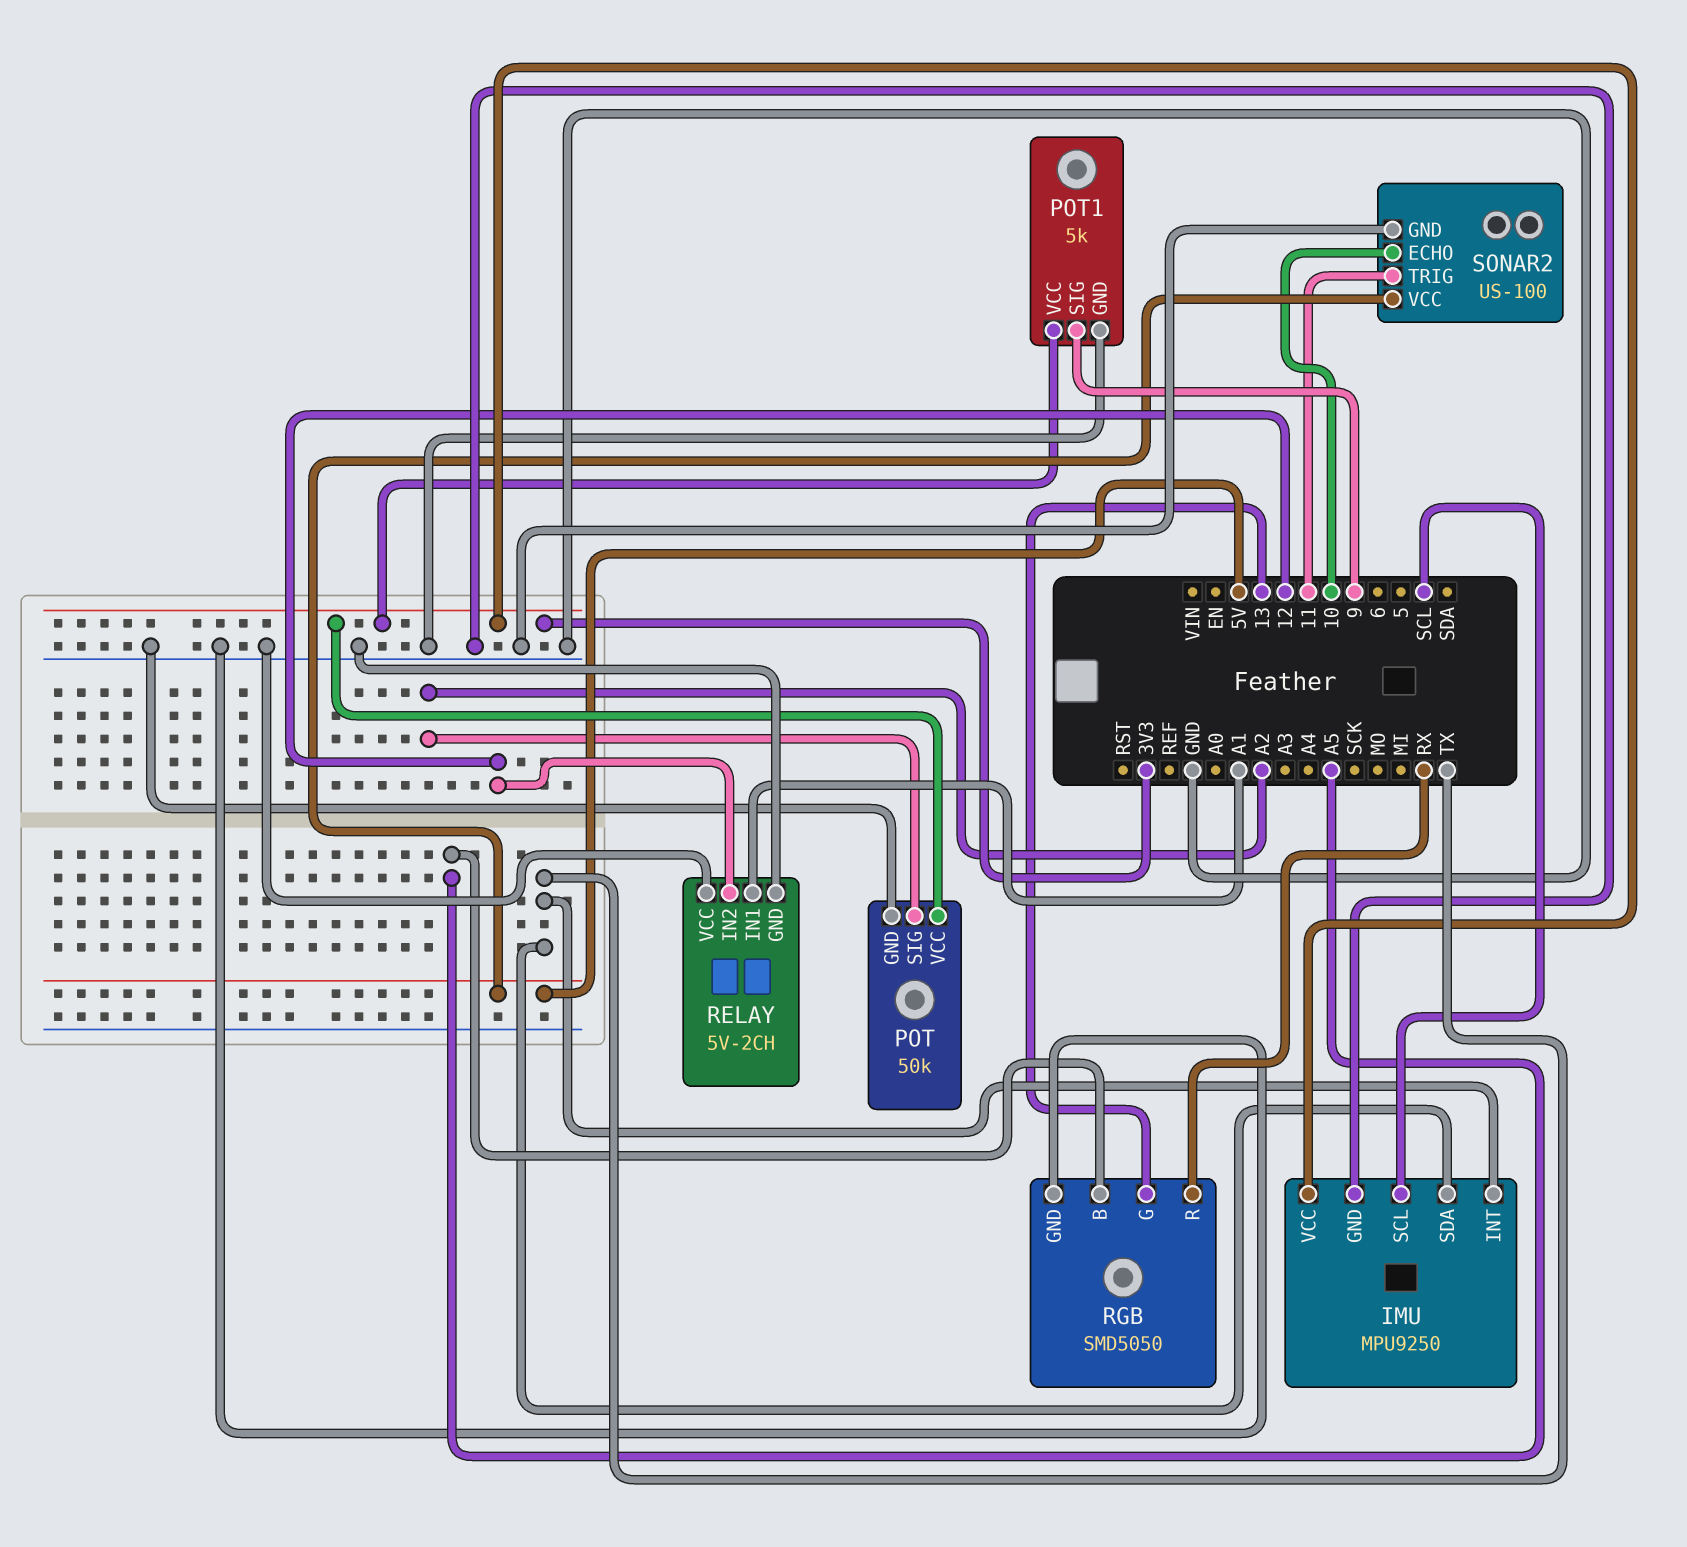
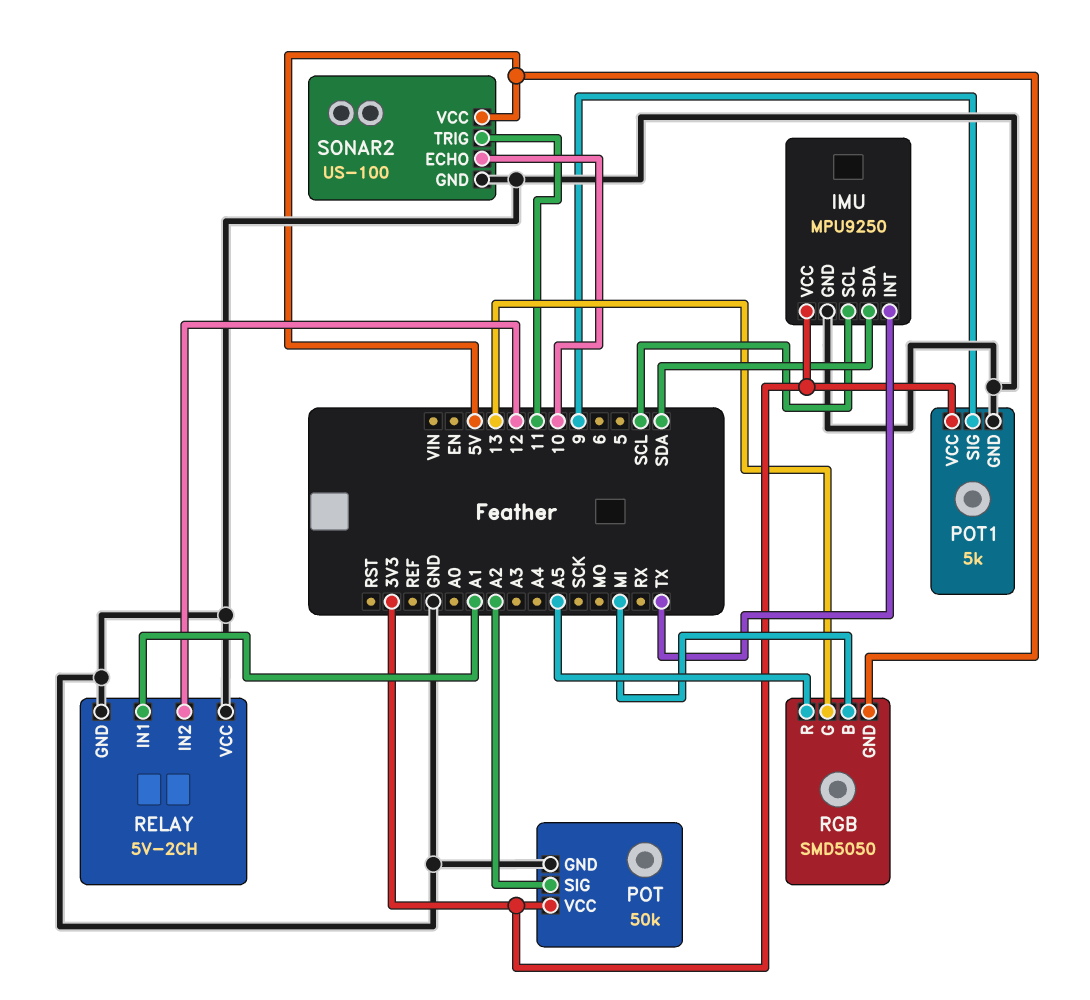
IMU pin SDA: TX -> SDA
RGB pin B: A5 -> MI
RGB pin GND: GND -> 5V
RGB pin R: RX -> A5

